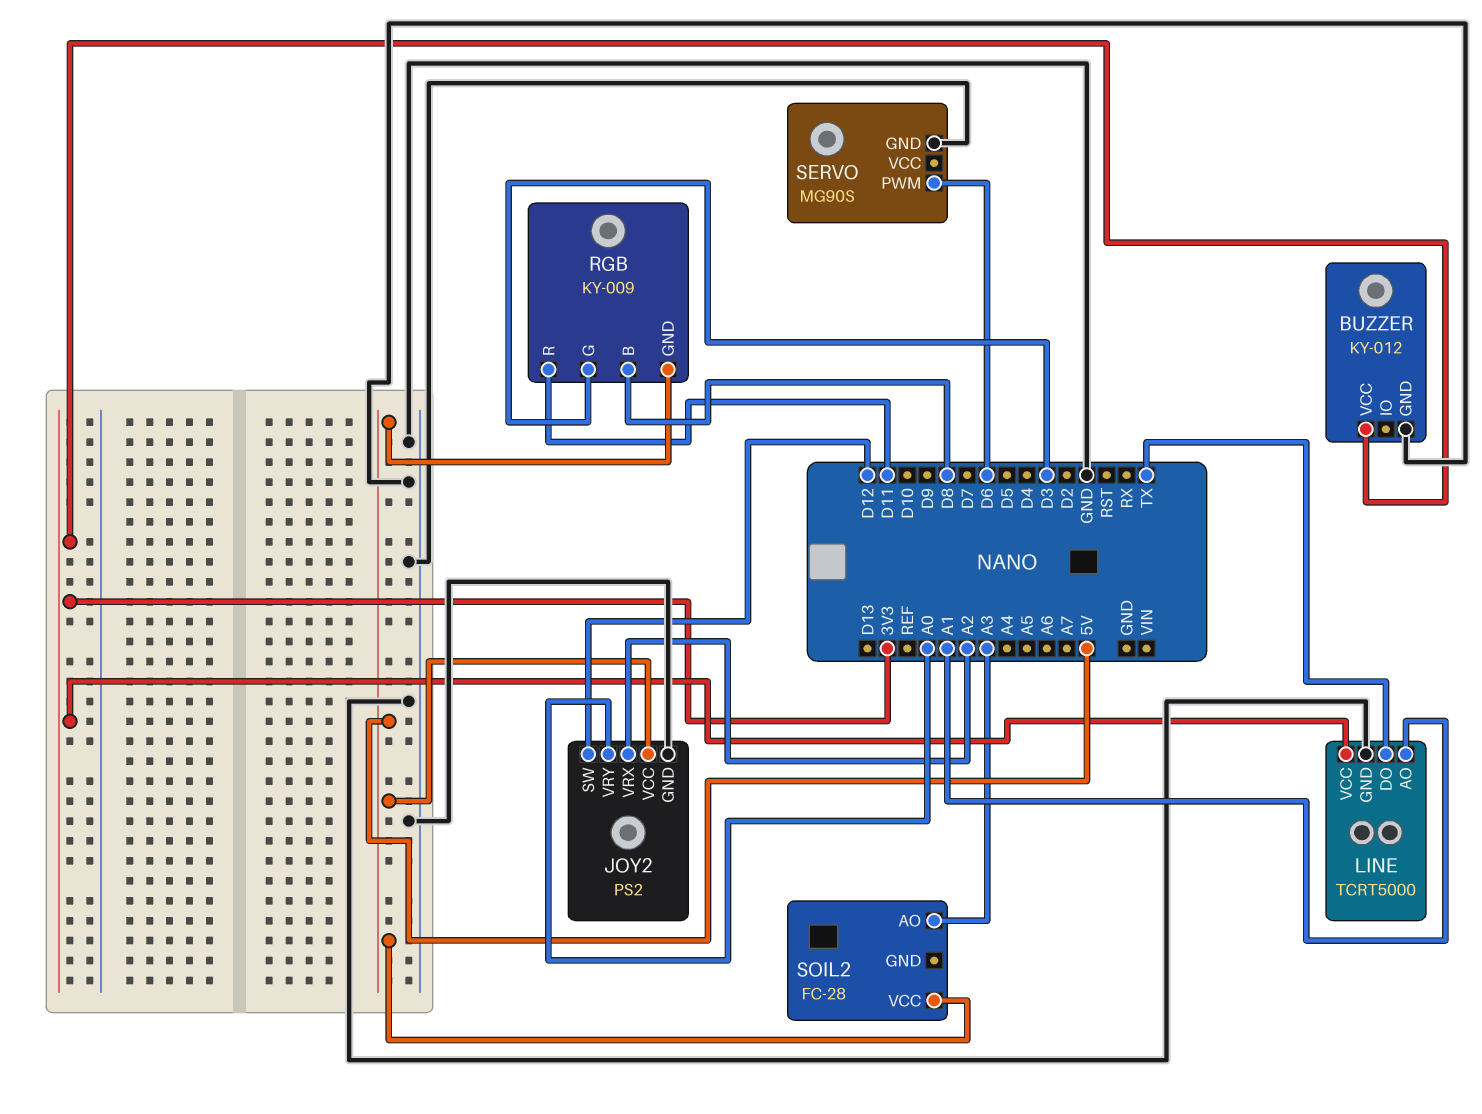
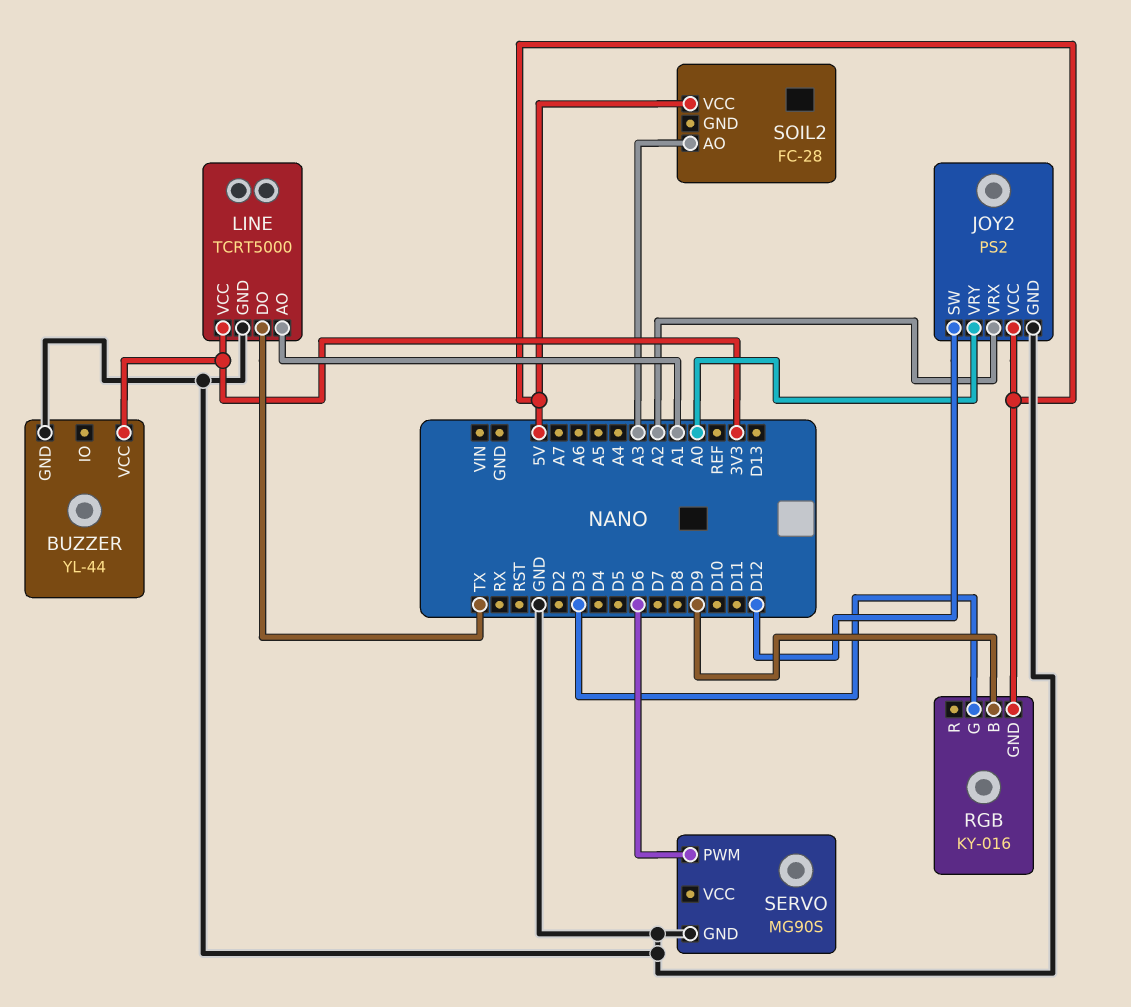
BUZZER: KY-012 -> YL-44
RGB: KY-009 -> KY-016
RGB pin B: D8 -> D9
RGB pin R: D11 -> none

